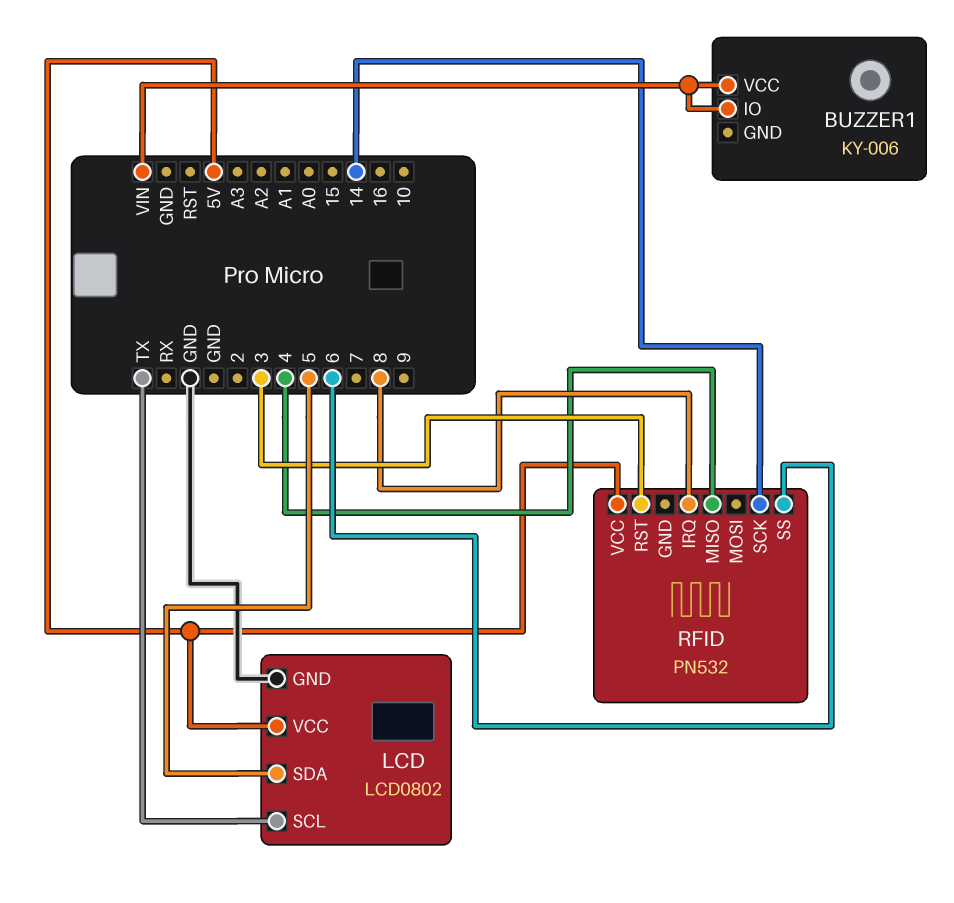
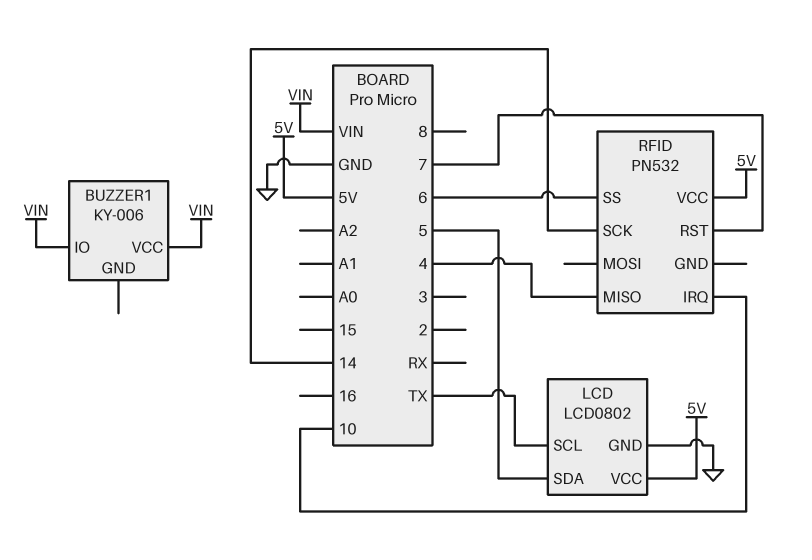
RFID pin IRQ: 8 -> 10
RFID pin RST: 3 -> 7

